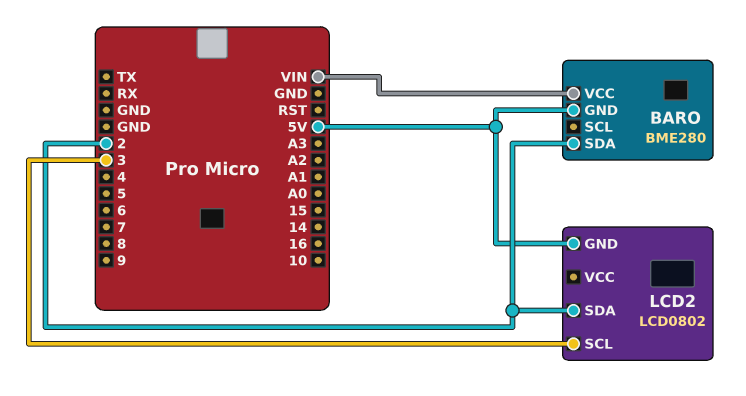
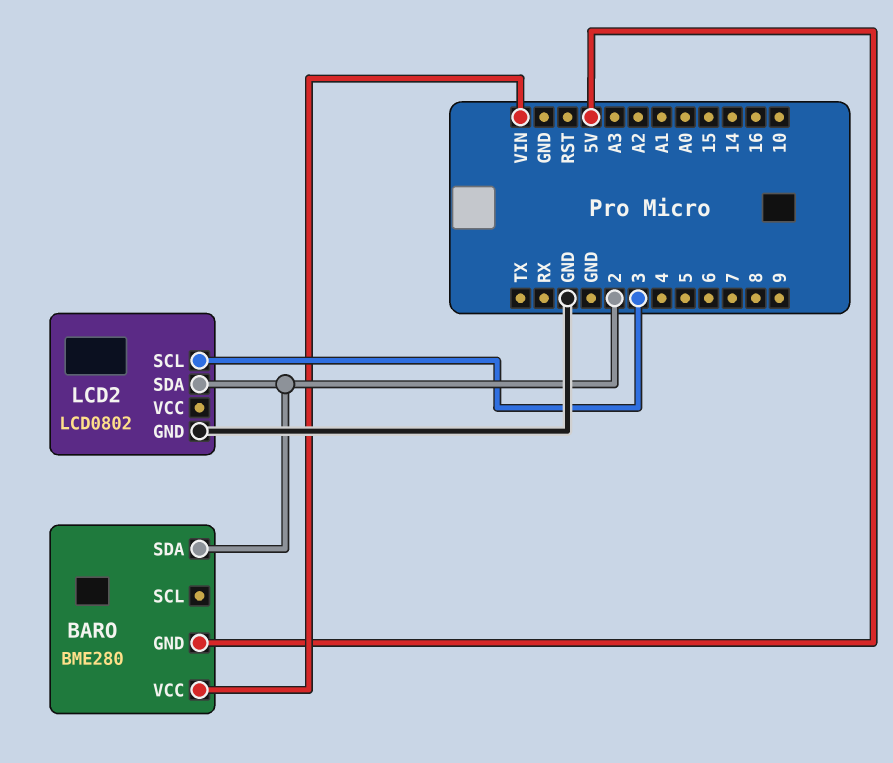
LCD2 pin GND: 5V -> GND

